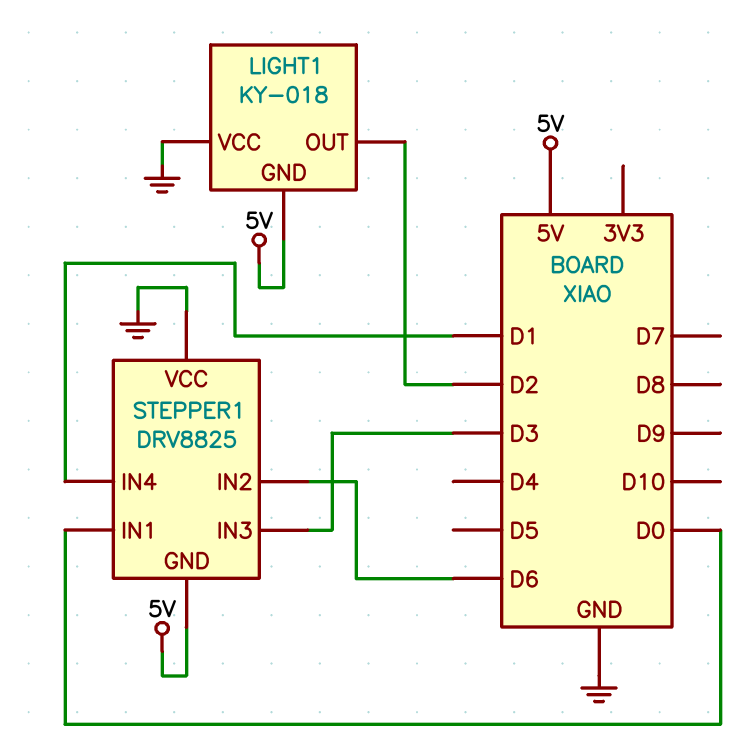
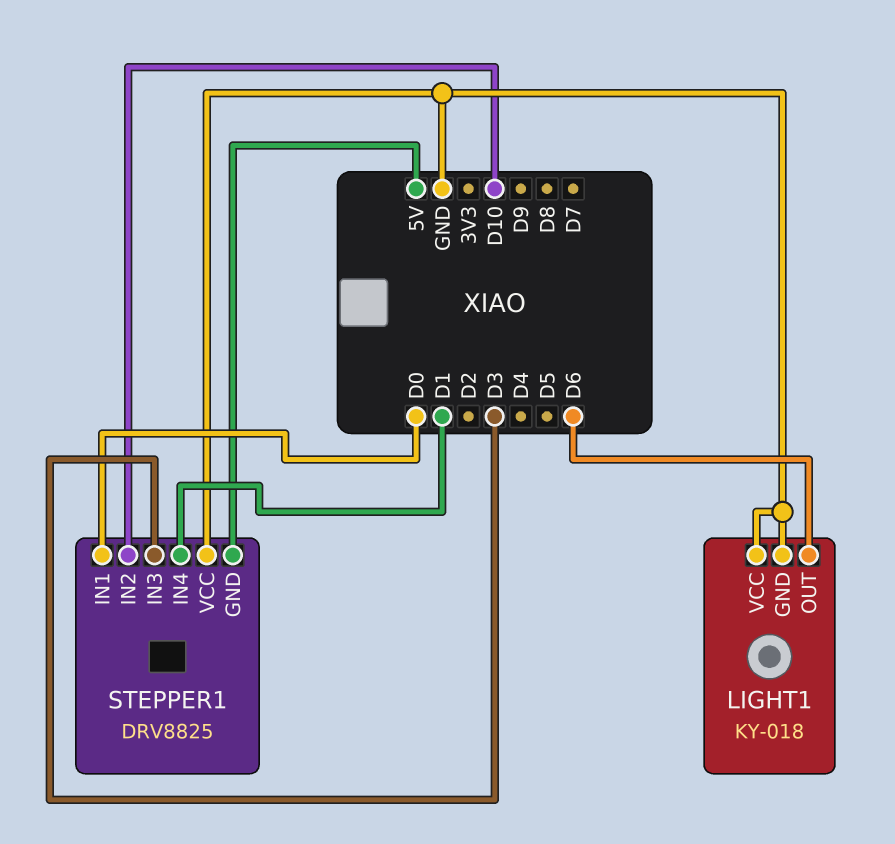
LIGHT1 pin GND: 5V -> GND
LIGHT1 pin OUT: D2 -> D6
STEPPER1 pin IN2: D6 -> D10

